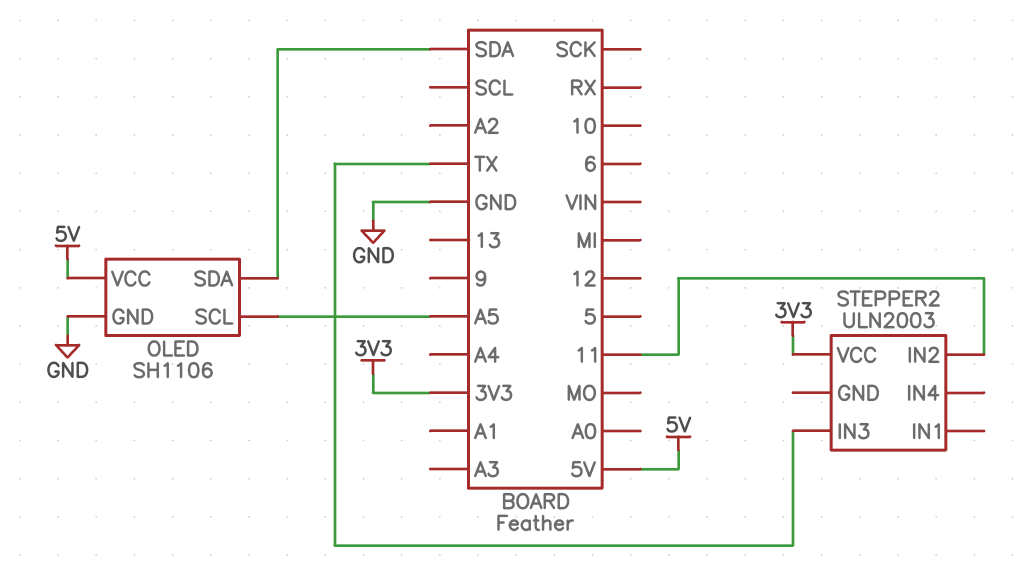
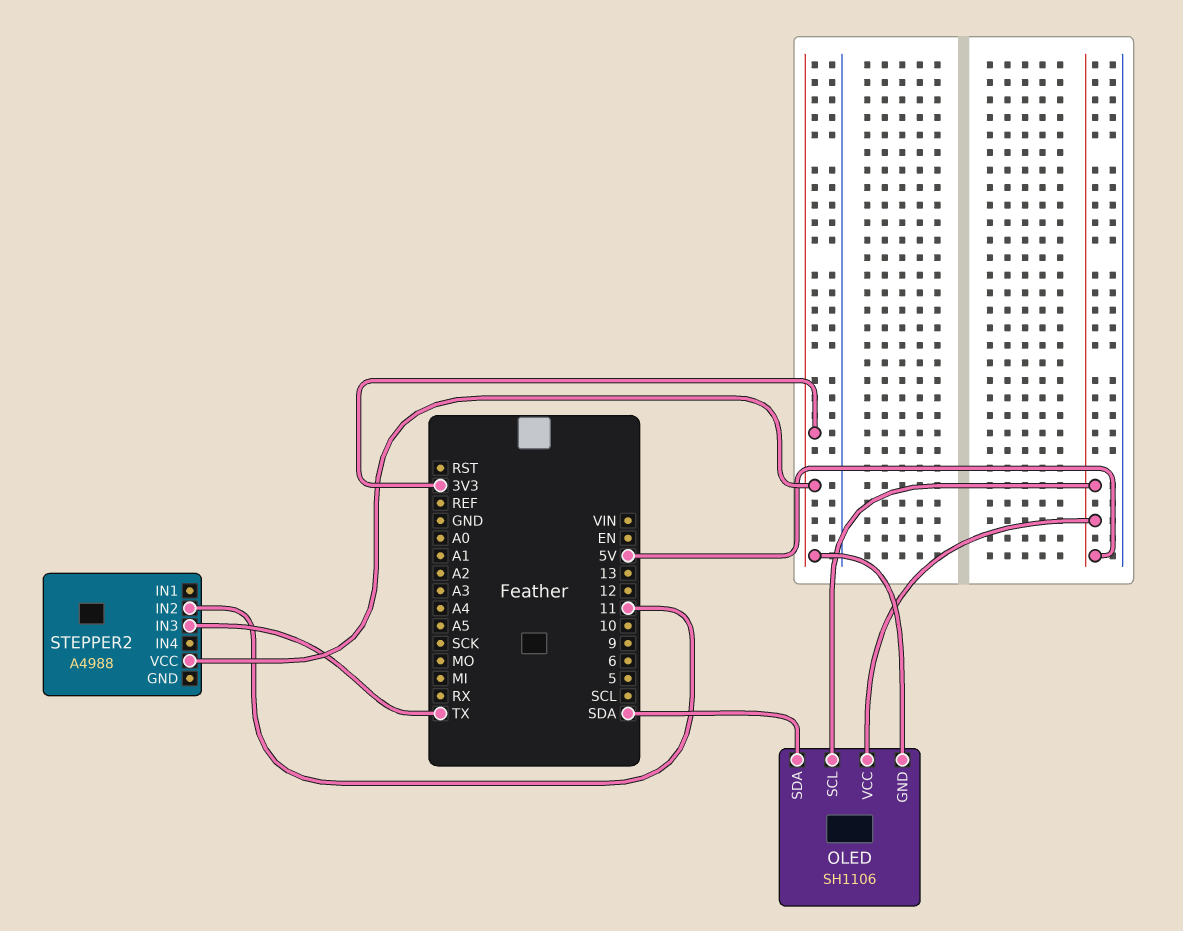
OLED pin GND: GND -> 3V3
OLED pin SCL: A5 -> 5V
STEPPER2: ULN2003 -> A4988

